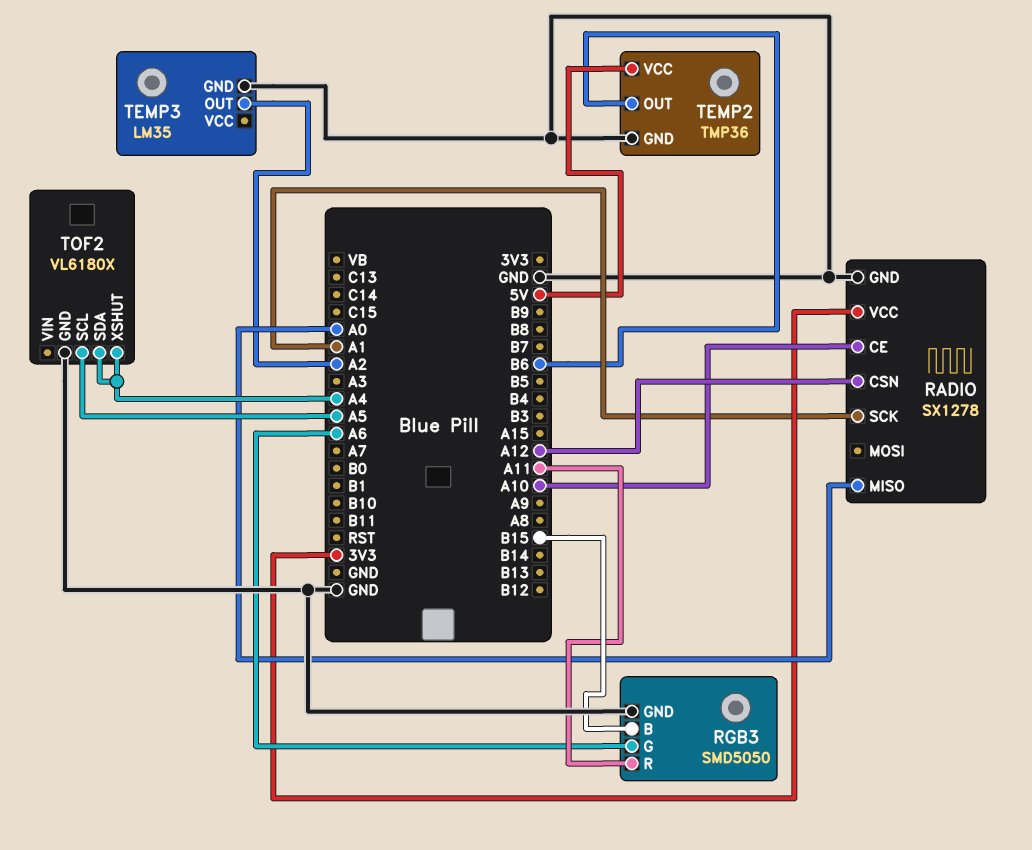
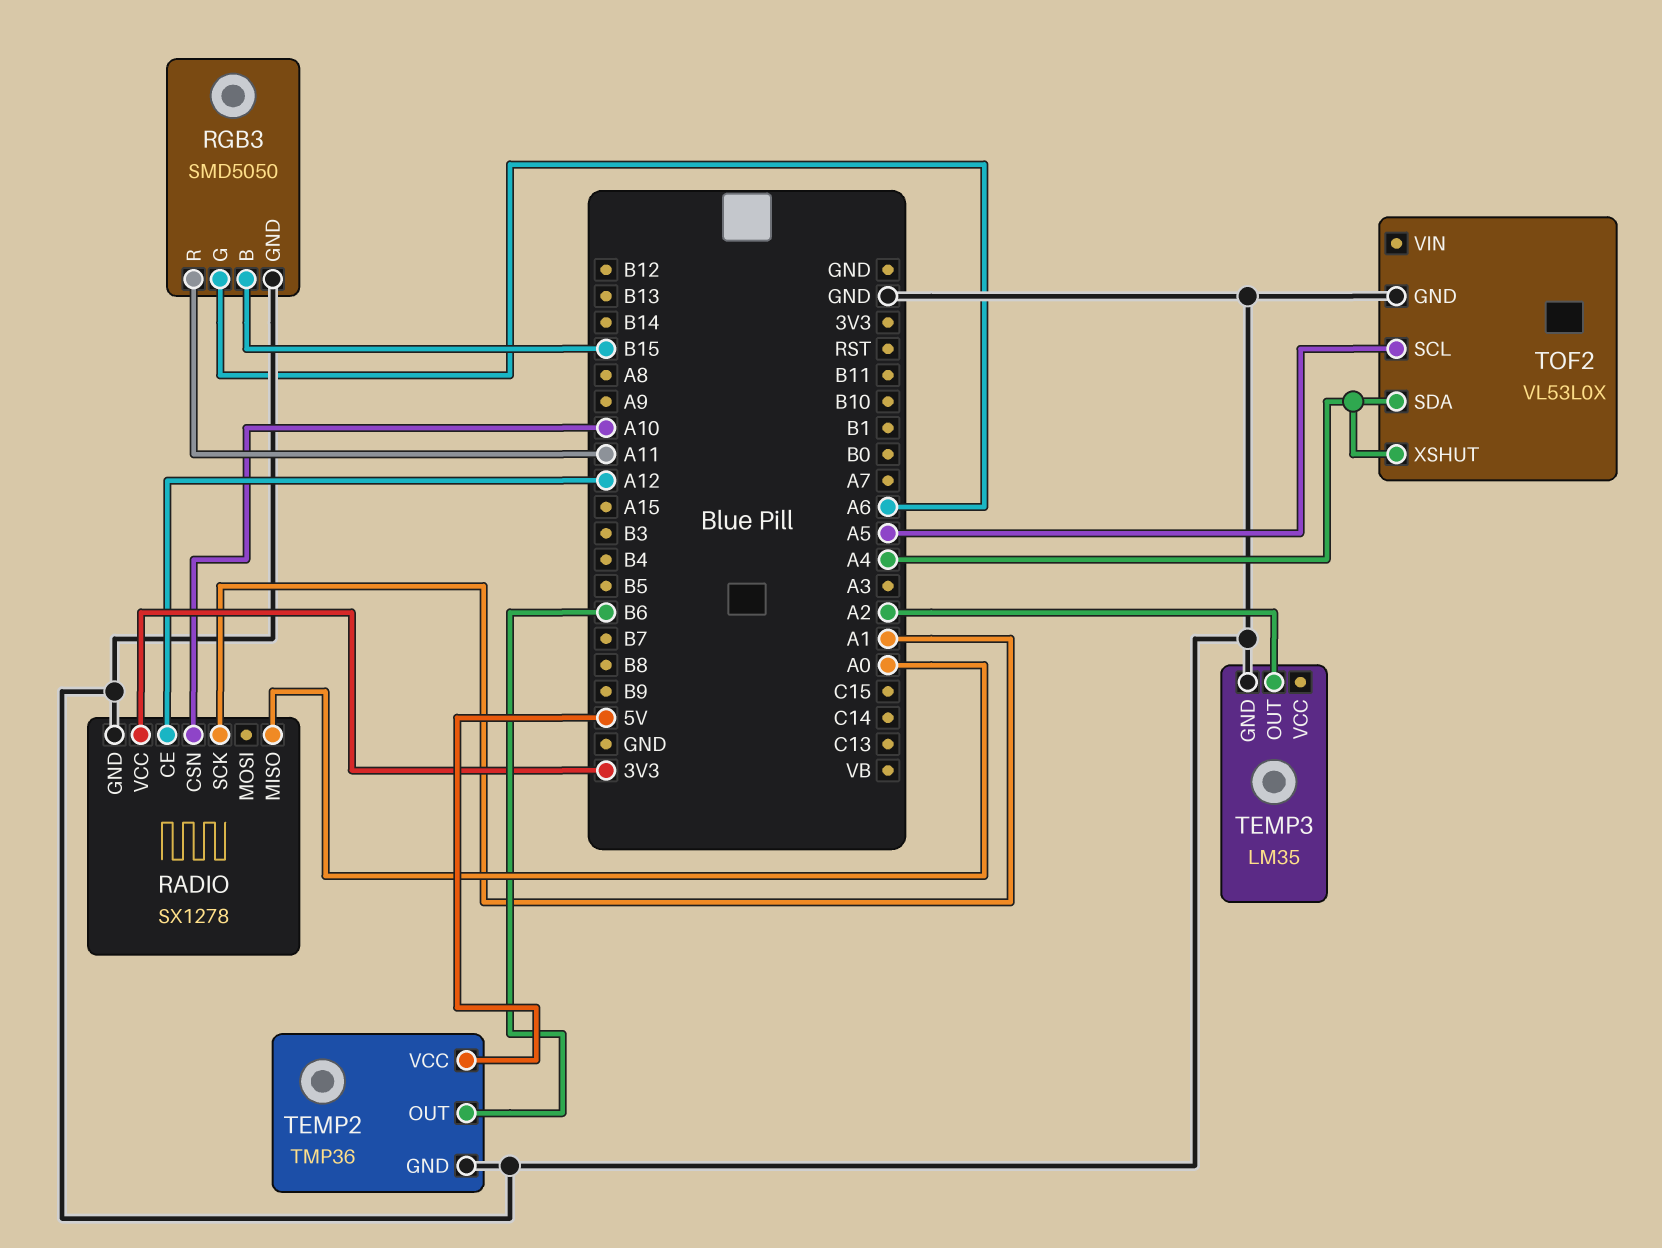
RADIO pin CE: A10 -> A12
RADIO pin CSN: A12 -> A10
TOF2: VL6180X -> VL53L0X

